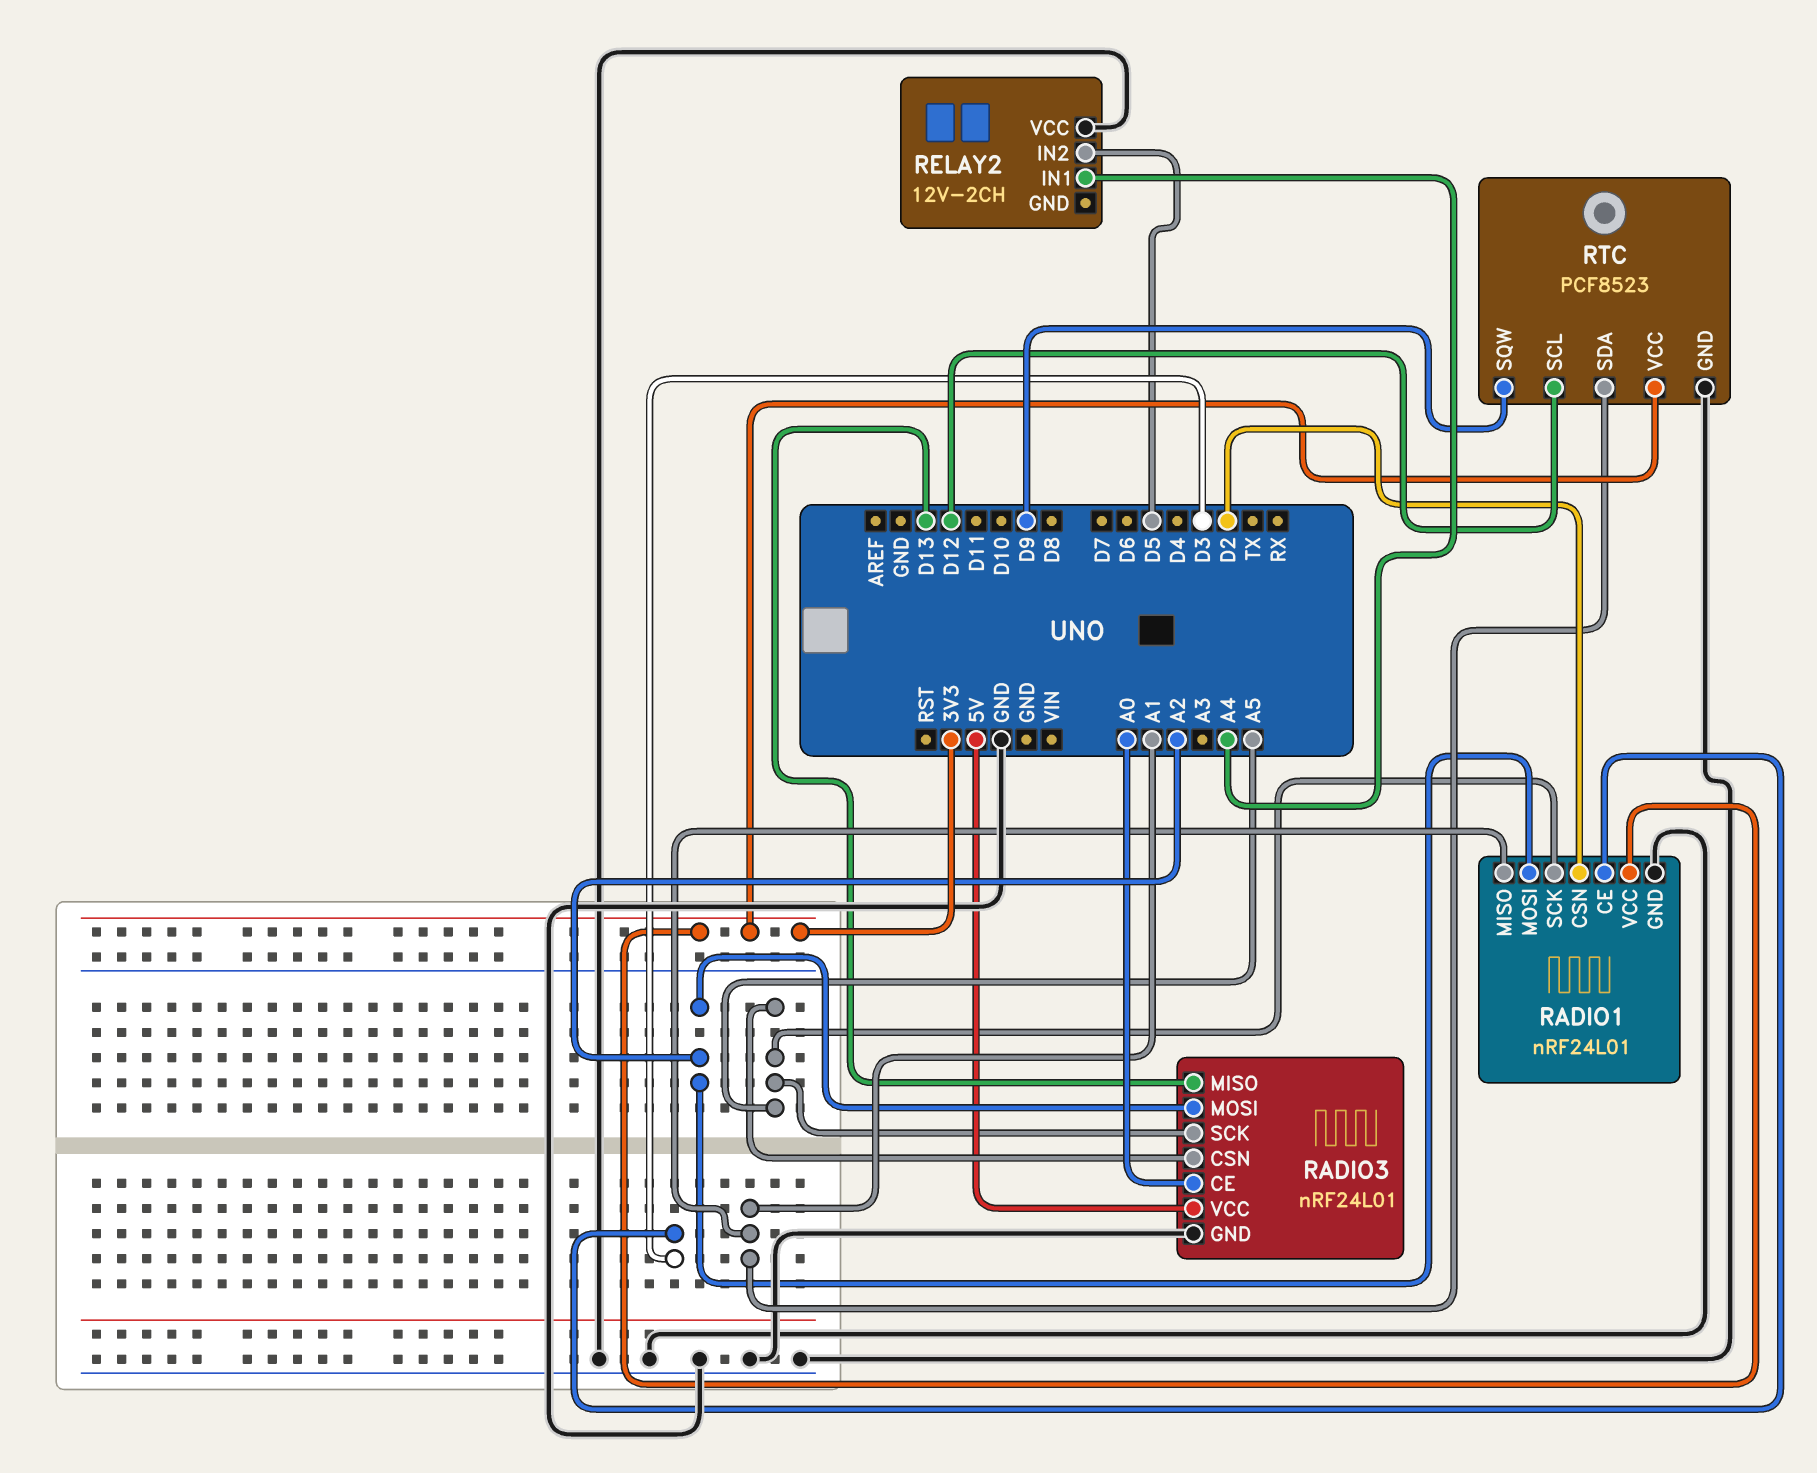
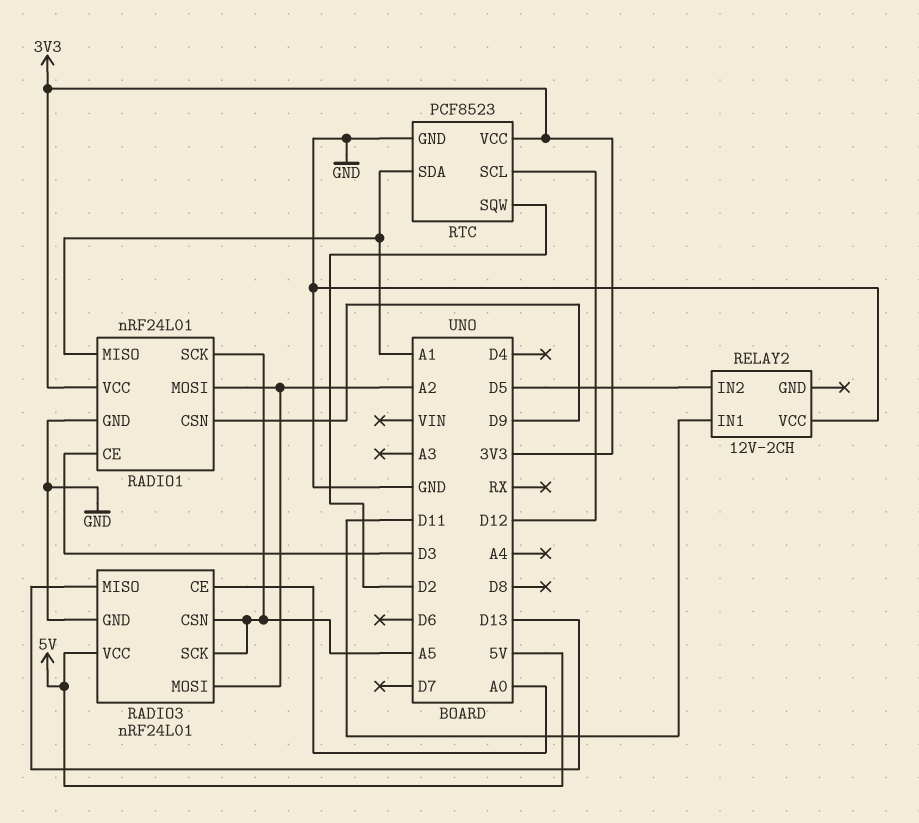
RADIO1 pin CSN: D2 -> D9
RELAY2 pin IN1: A4 -> D11
RTC pin SQW: D9 -> D2

